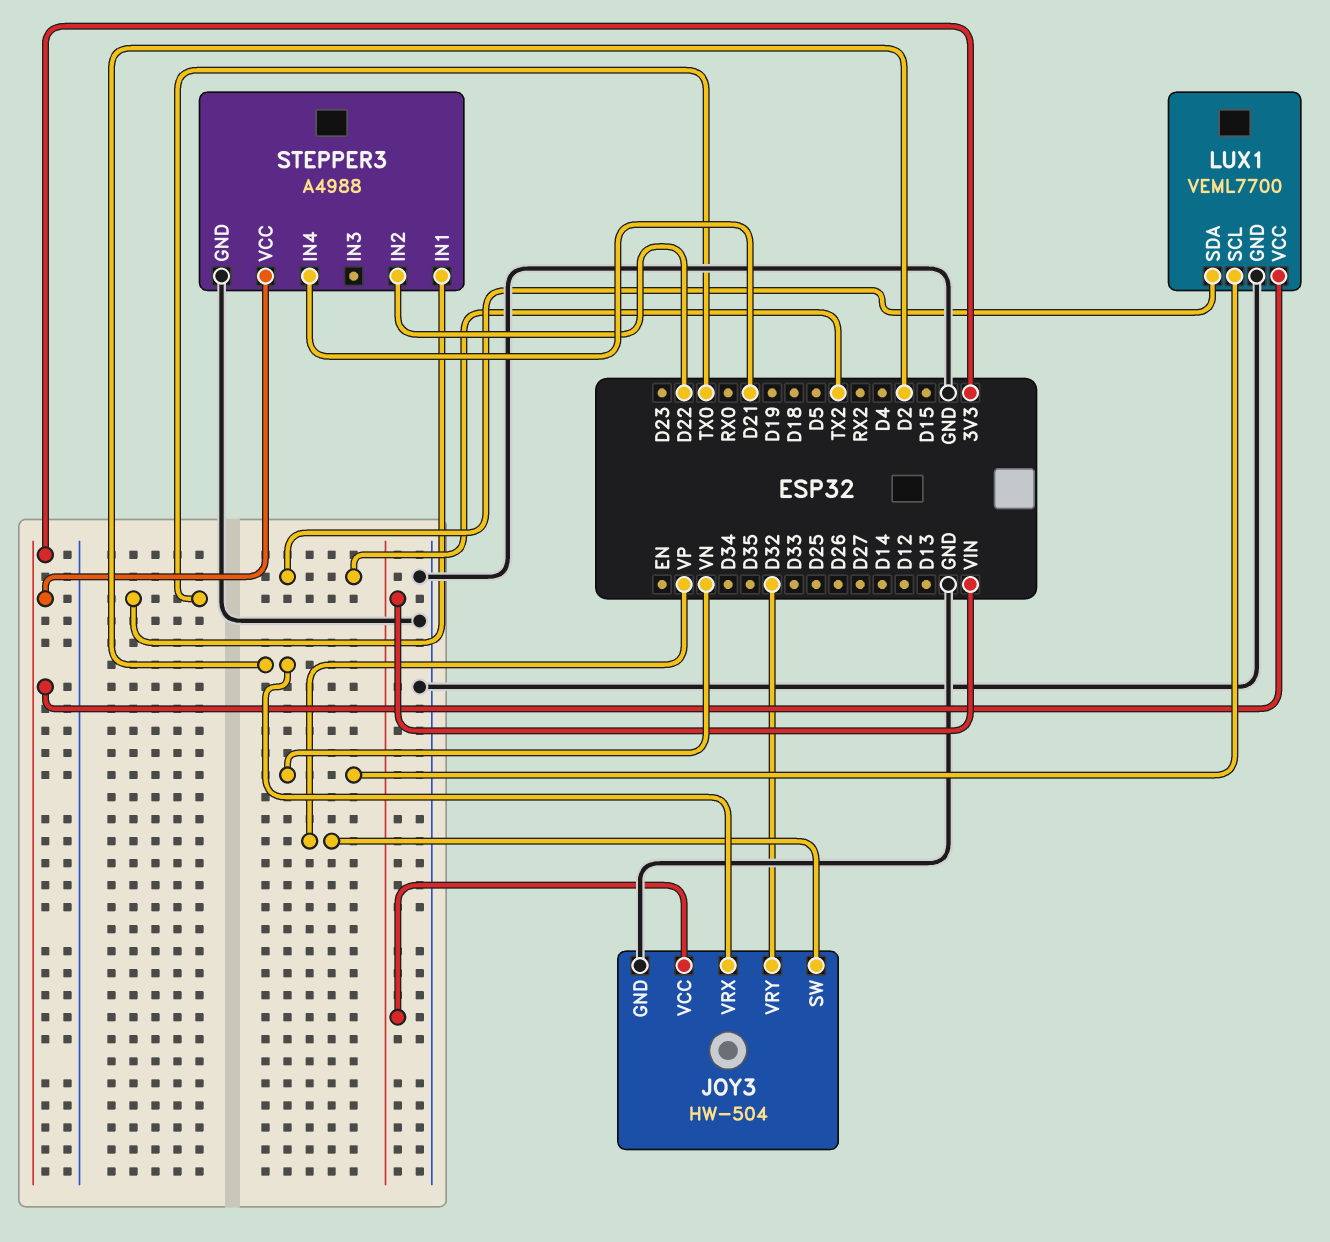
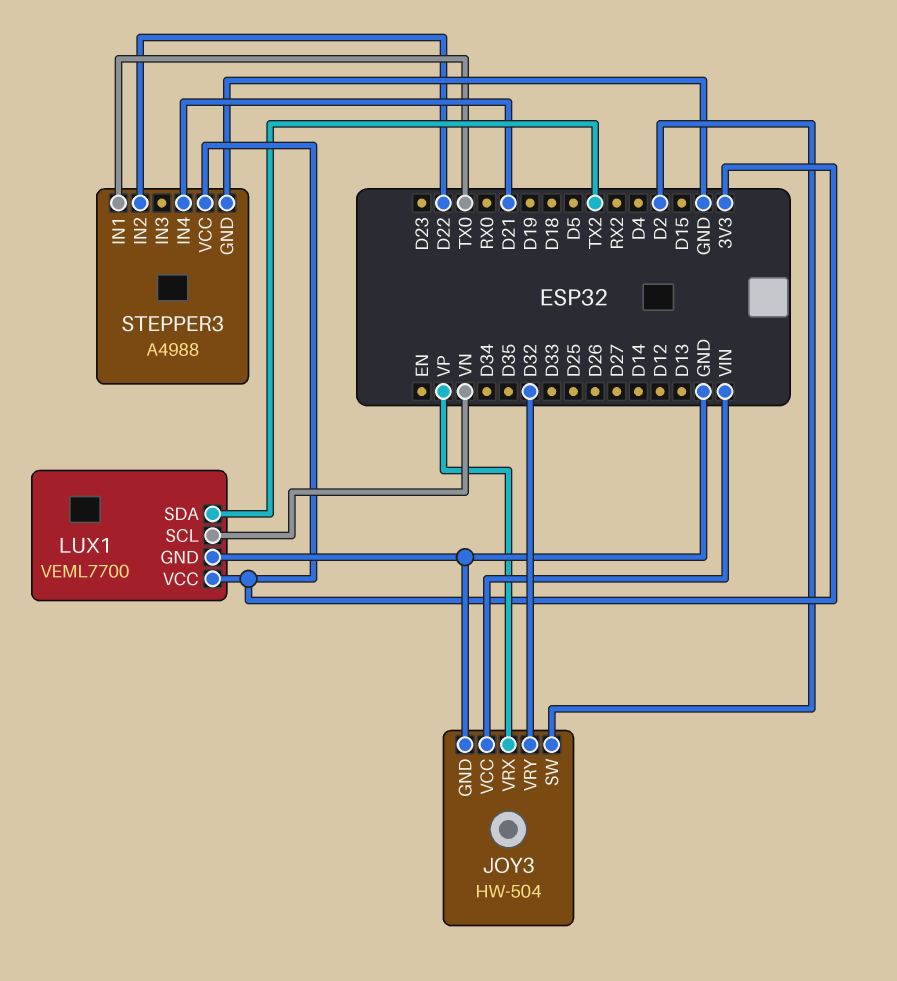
JOY3 pin SW: VP -> D2
JOY3 pin VRX: D2 -> VP

